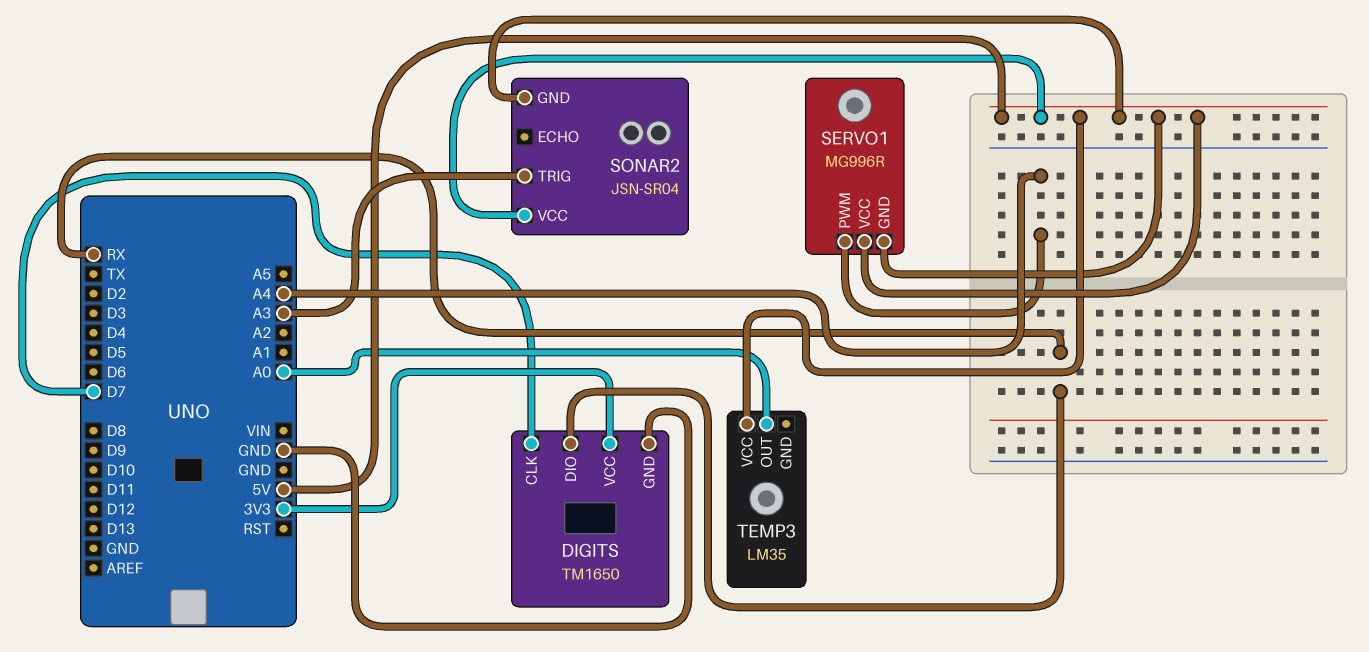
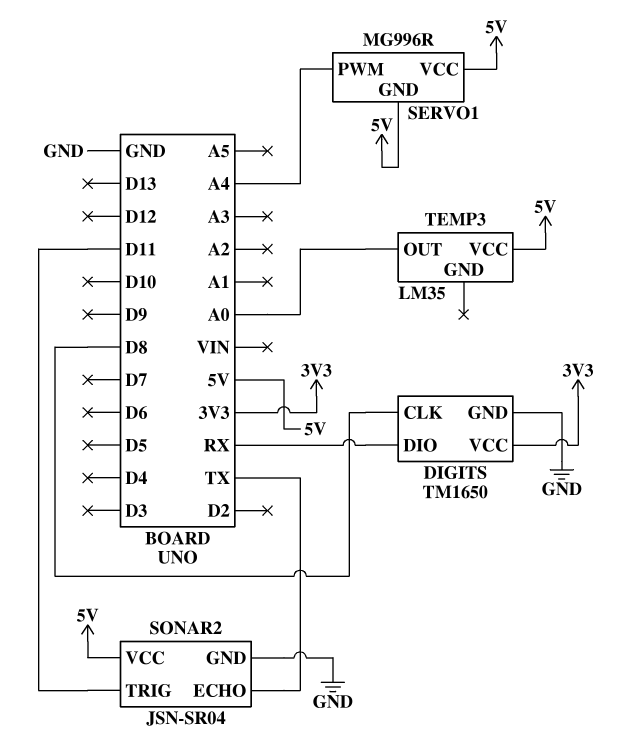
DIGITS pin CLK: D7 -> D8
SONAR2 pin ECHO: none -> TX
SONAR2 pin GND: 5V -> GND
SONAR2 pin TRIG: A3 -> D11

